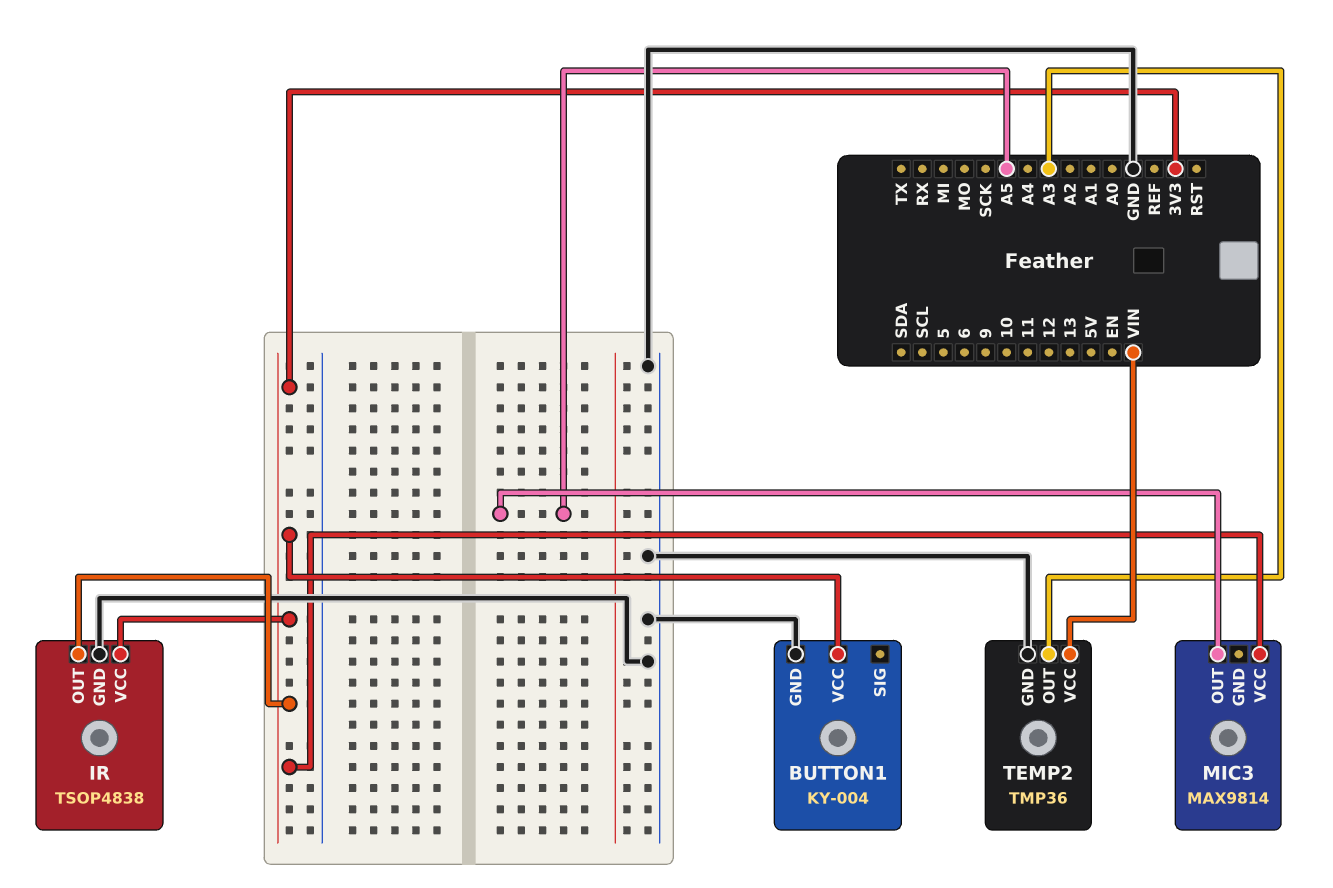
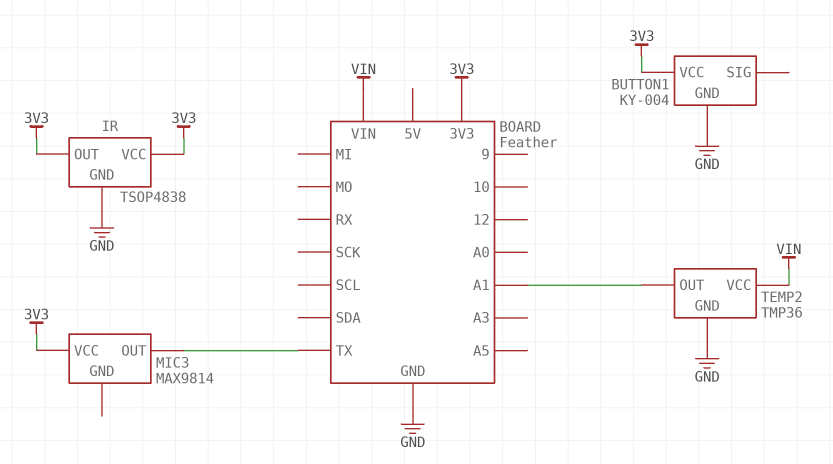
MIC3 pin OUT: A5 -> TX
TEMP2 pin OUT: A3 -> A1

